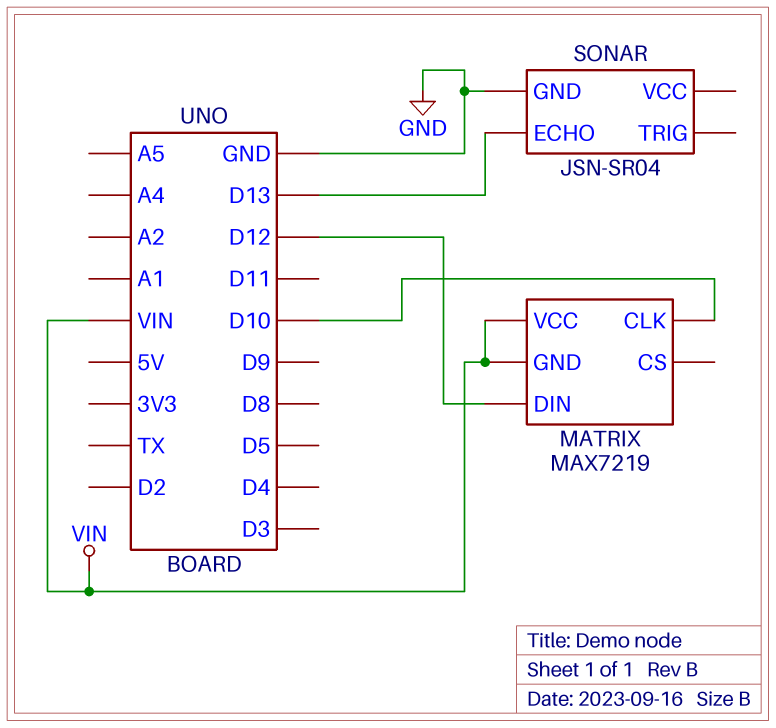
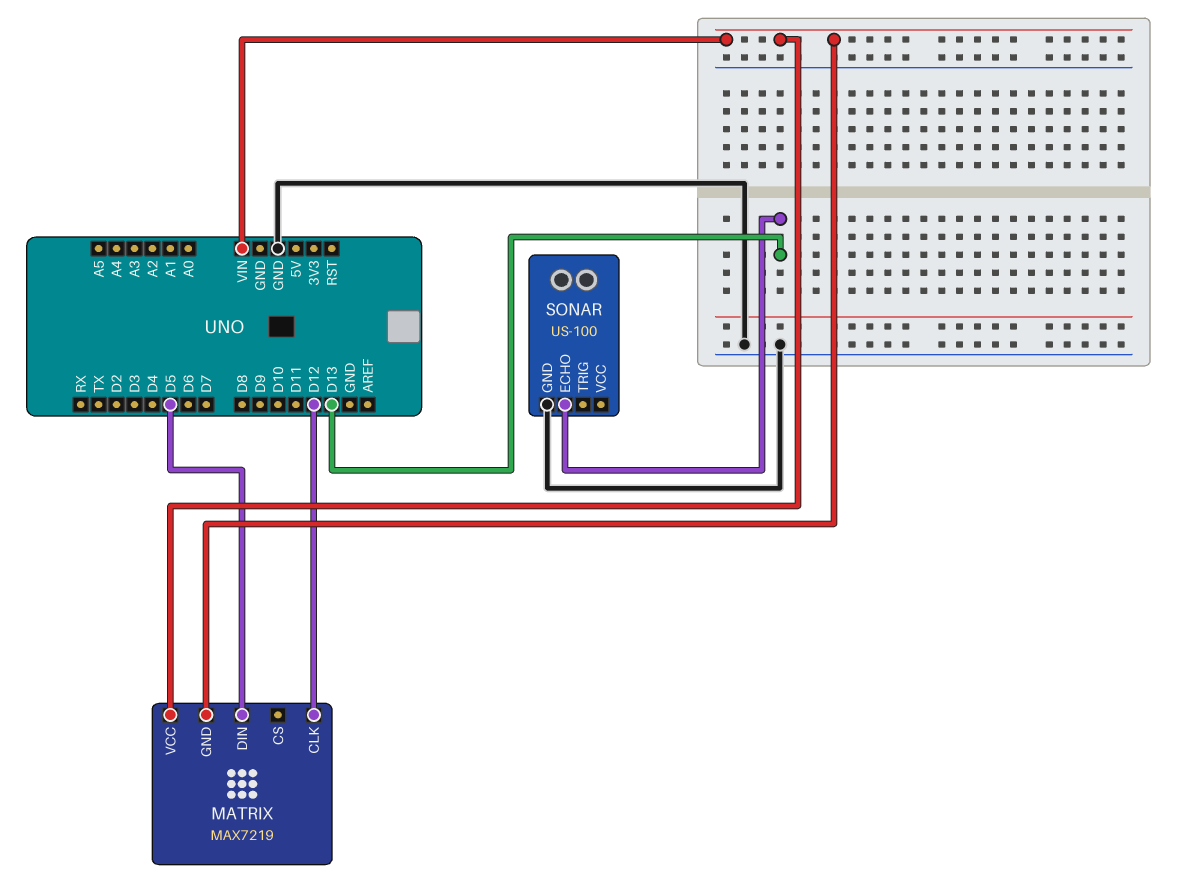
MATRIX pin CLK: D10 -> D12
MATRIX pin DIN: D12 -> D5
SONAR: JSN-SR04 -> US-100

